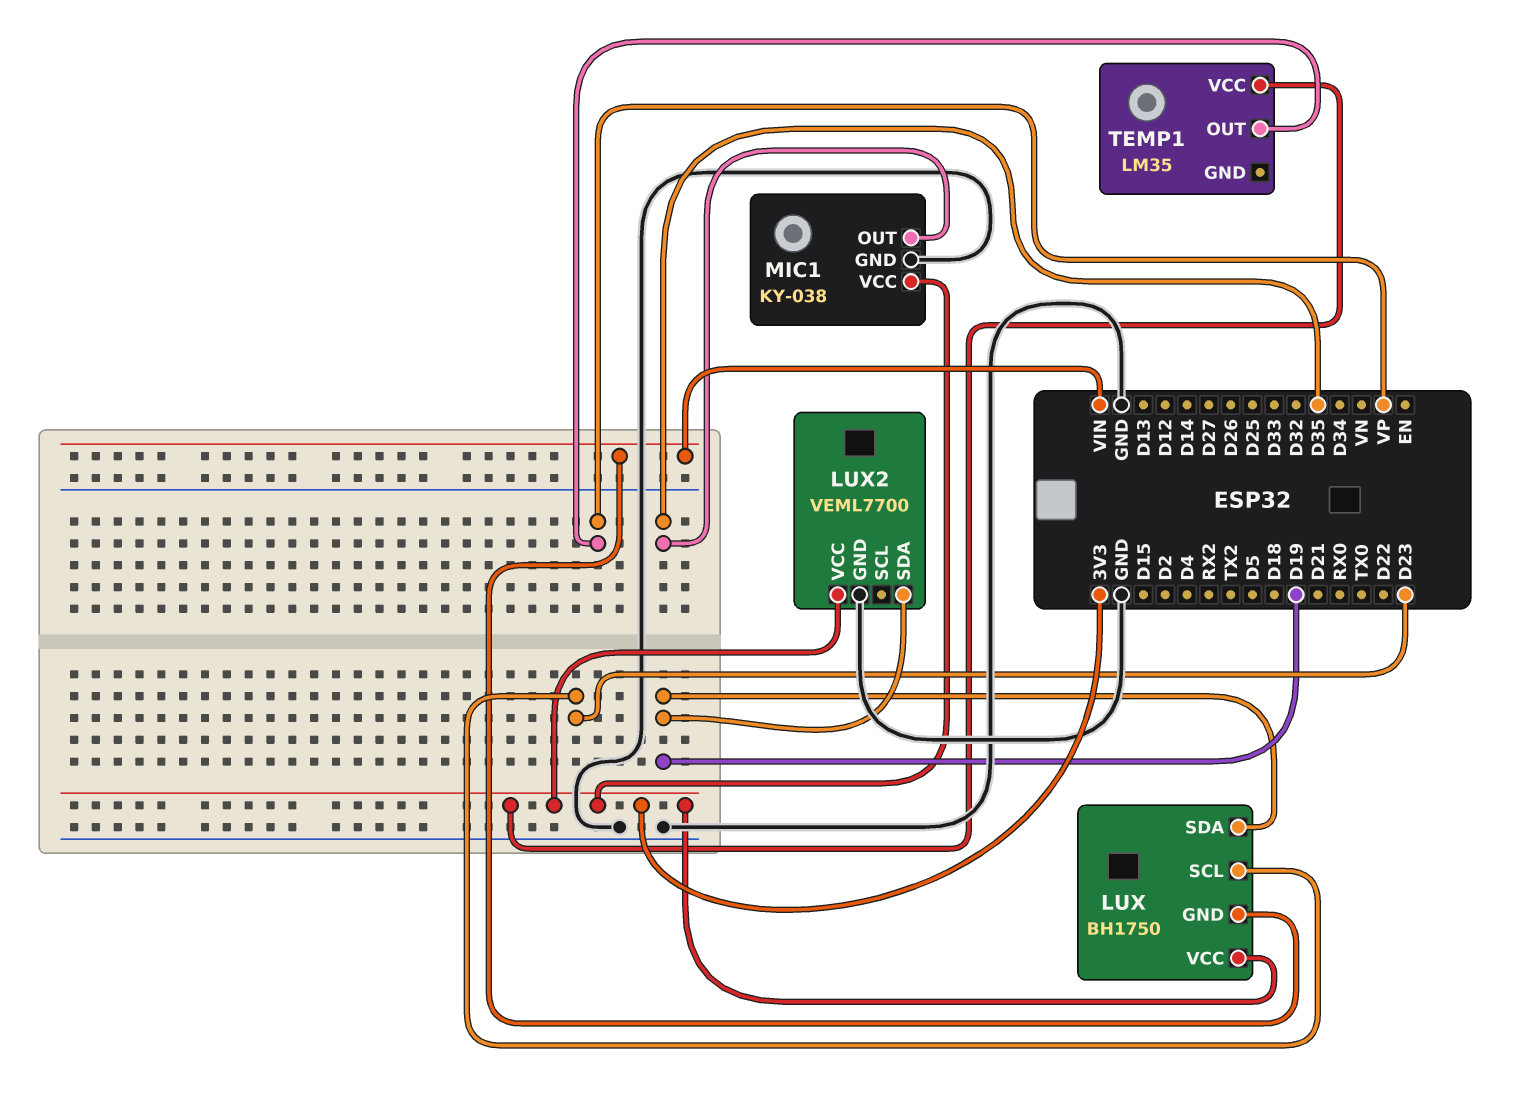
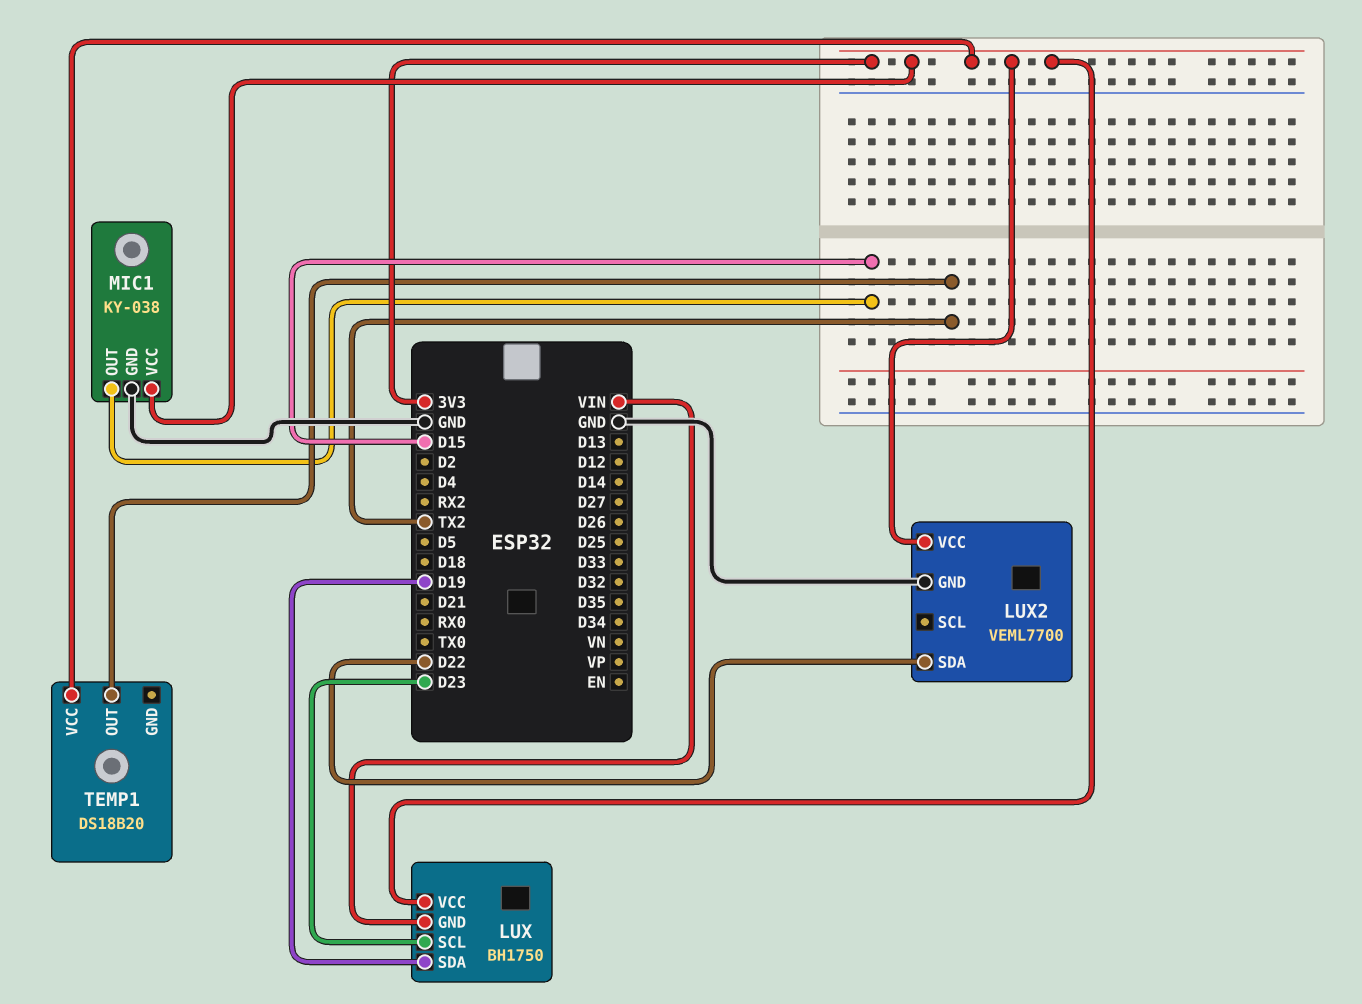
LUX2 pin SDA: D19 -> D22
MIC1 pin OUT: D35 -> D15
TEMP1: LM35 -> DS18B20
TEMP1 pin OUT: VP -> TX2

